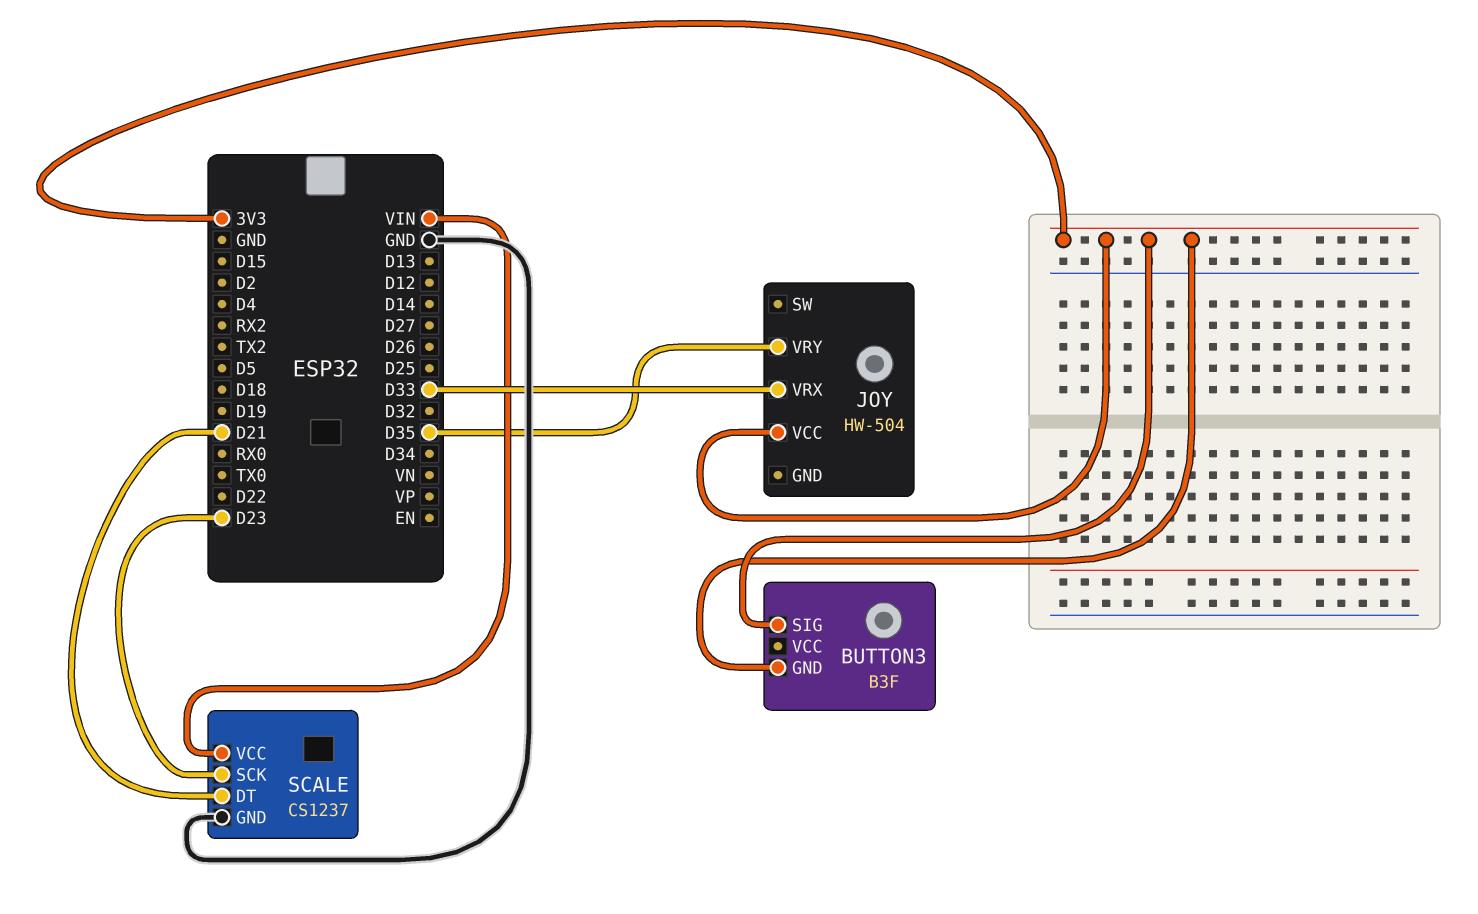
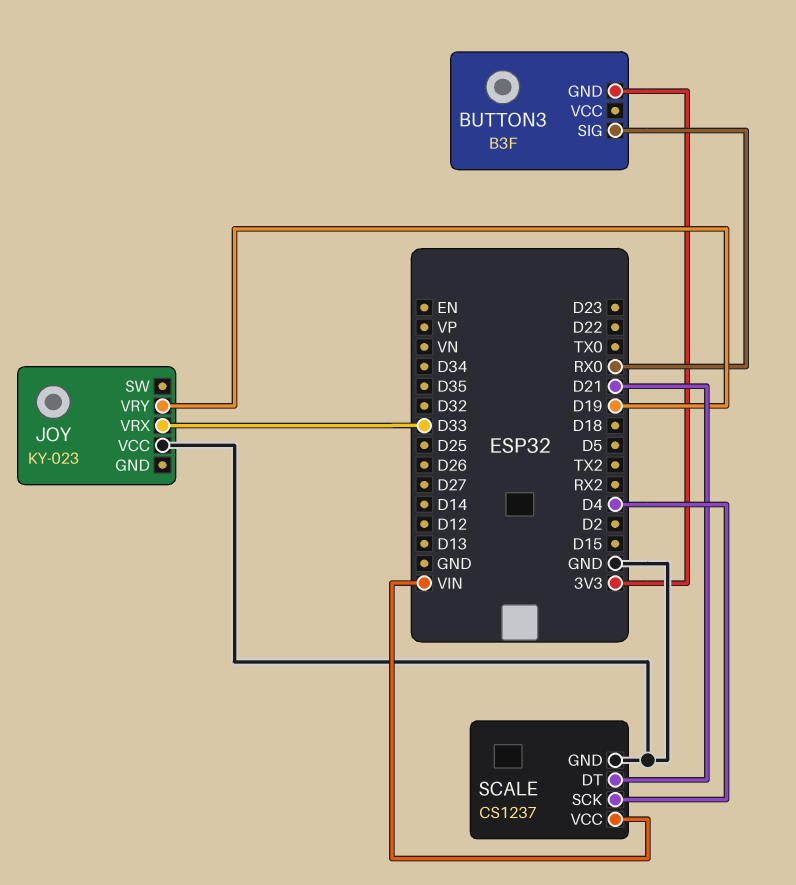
BUTTON3 pin SIG: 3V3 -> RX0
JOY: HW-504 -> KY-023
JOY pin VCC: 3V3 -> GND
JOY pin VRY: D35 -> D19
SCALE pin SCK: D23 -> D4

